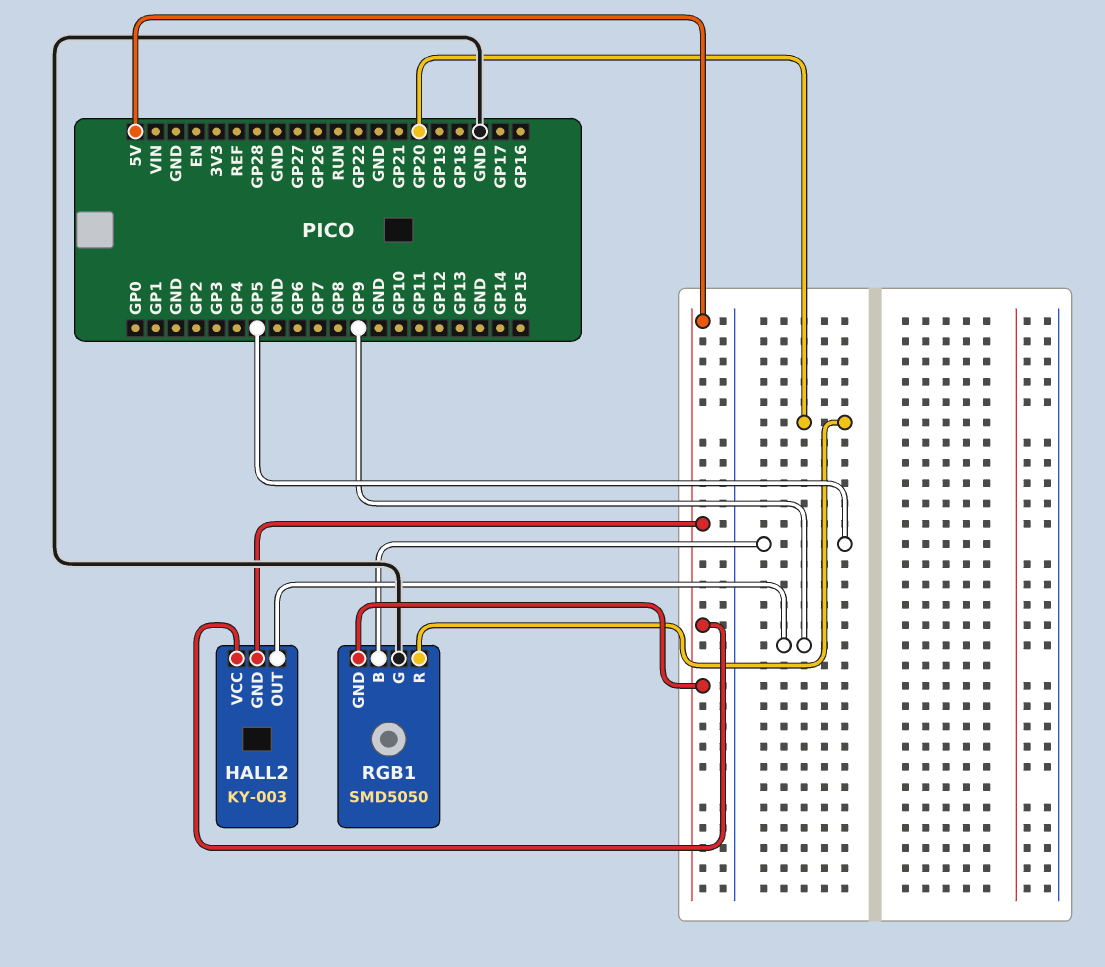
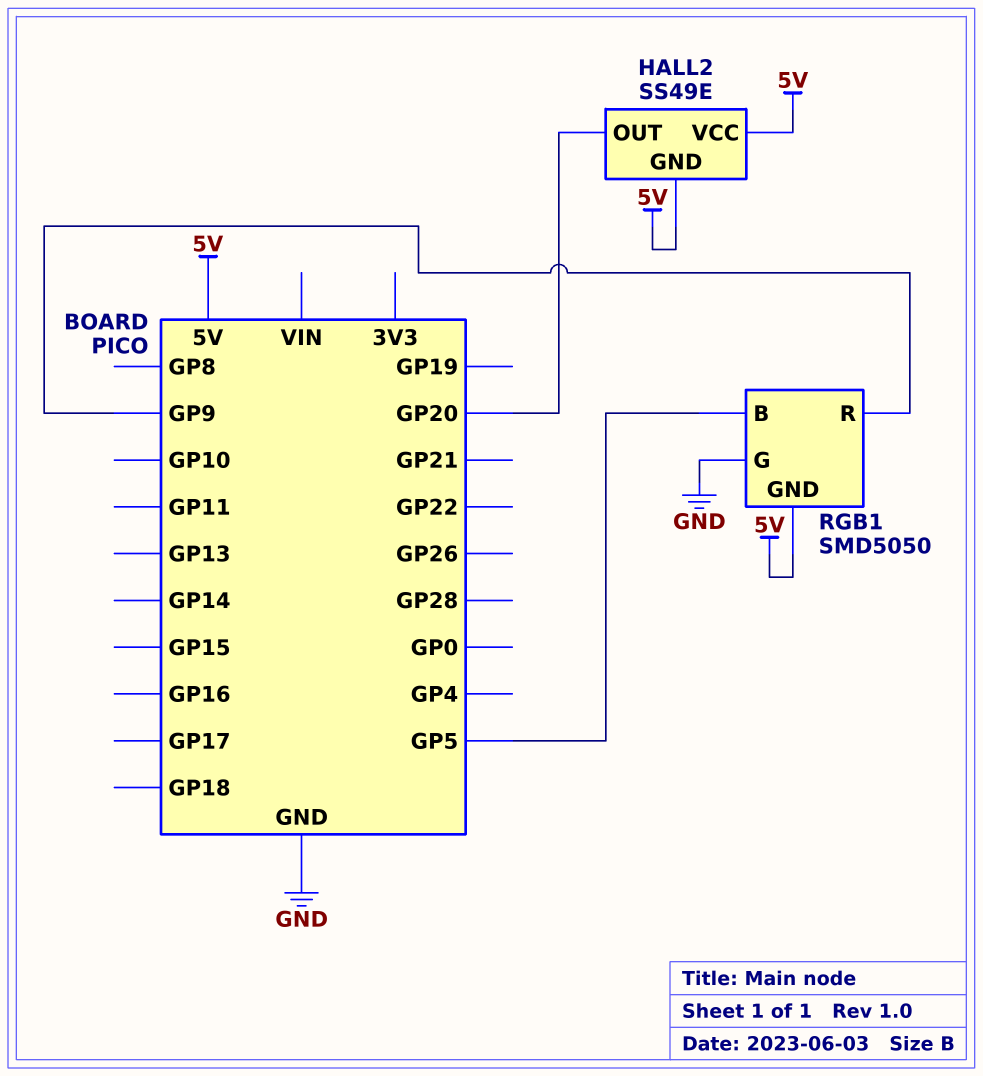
HALL2: KY-003 -> SS49E
HALL2 pin OUT: GP9 -> GP20
RGB1 pin R: GP20 -> GP9

